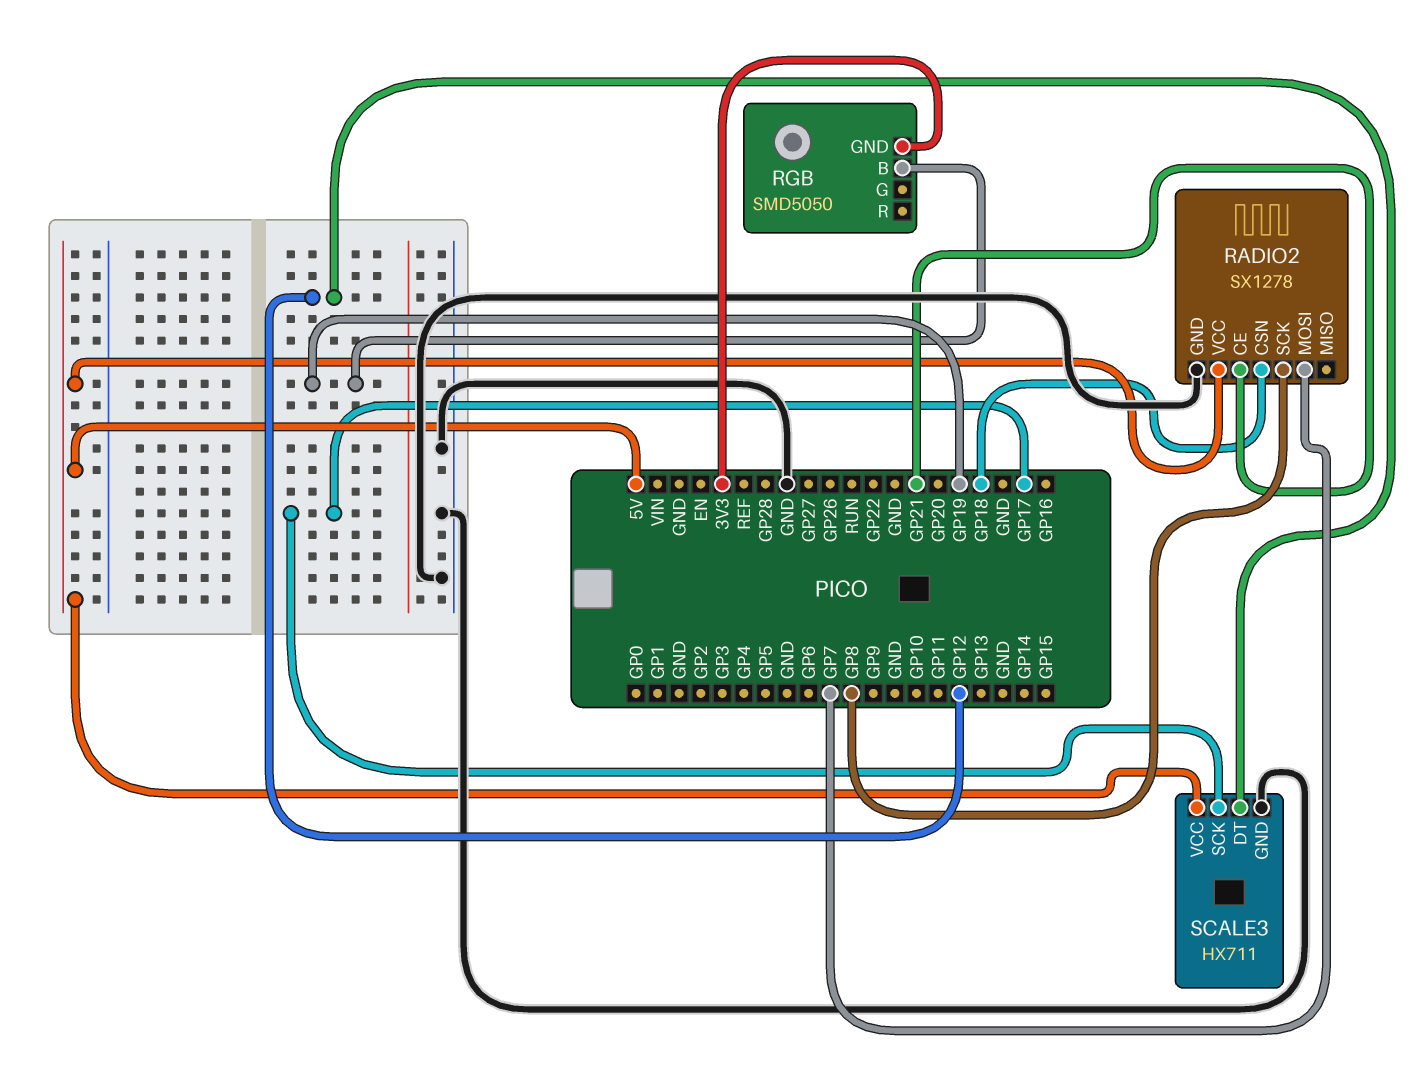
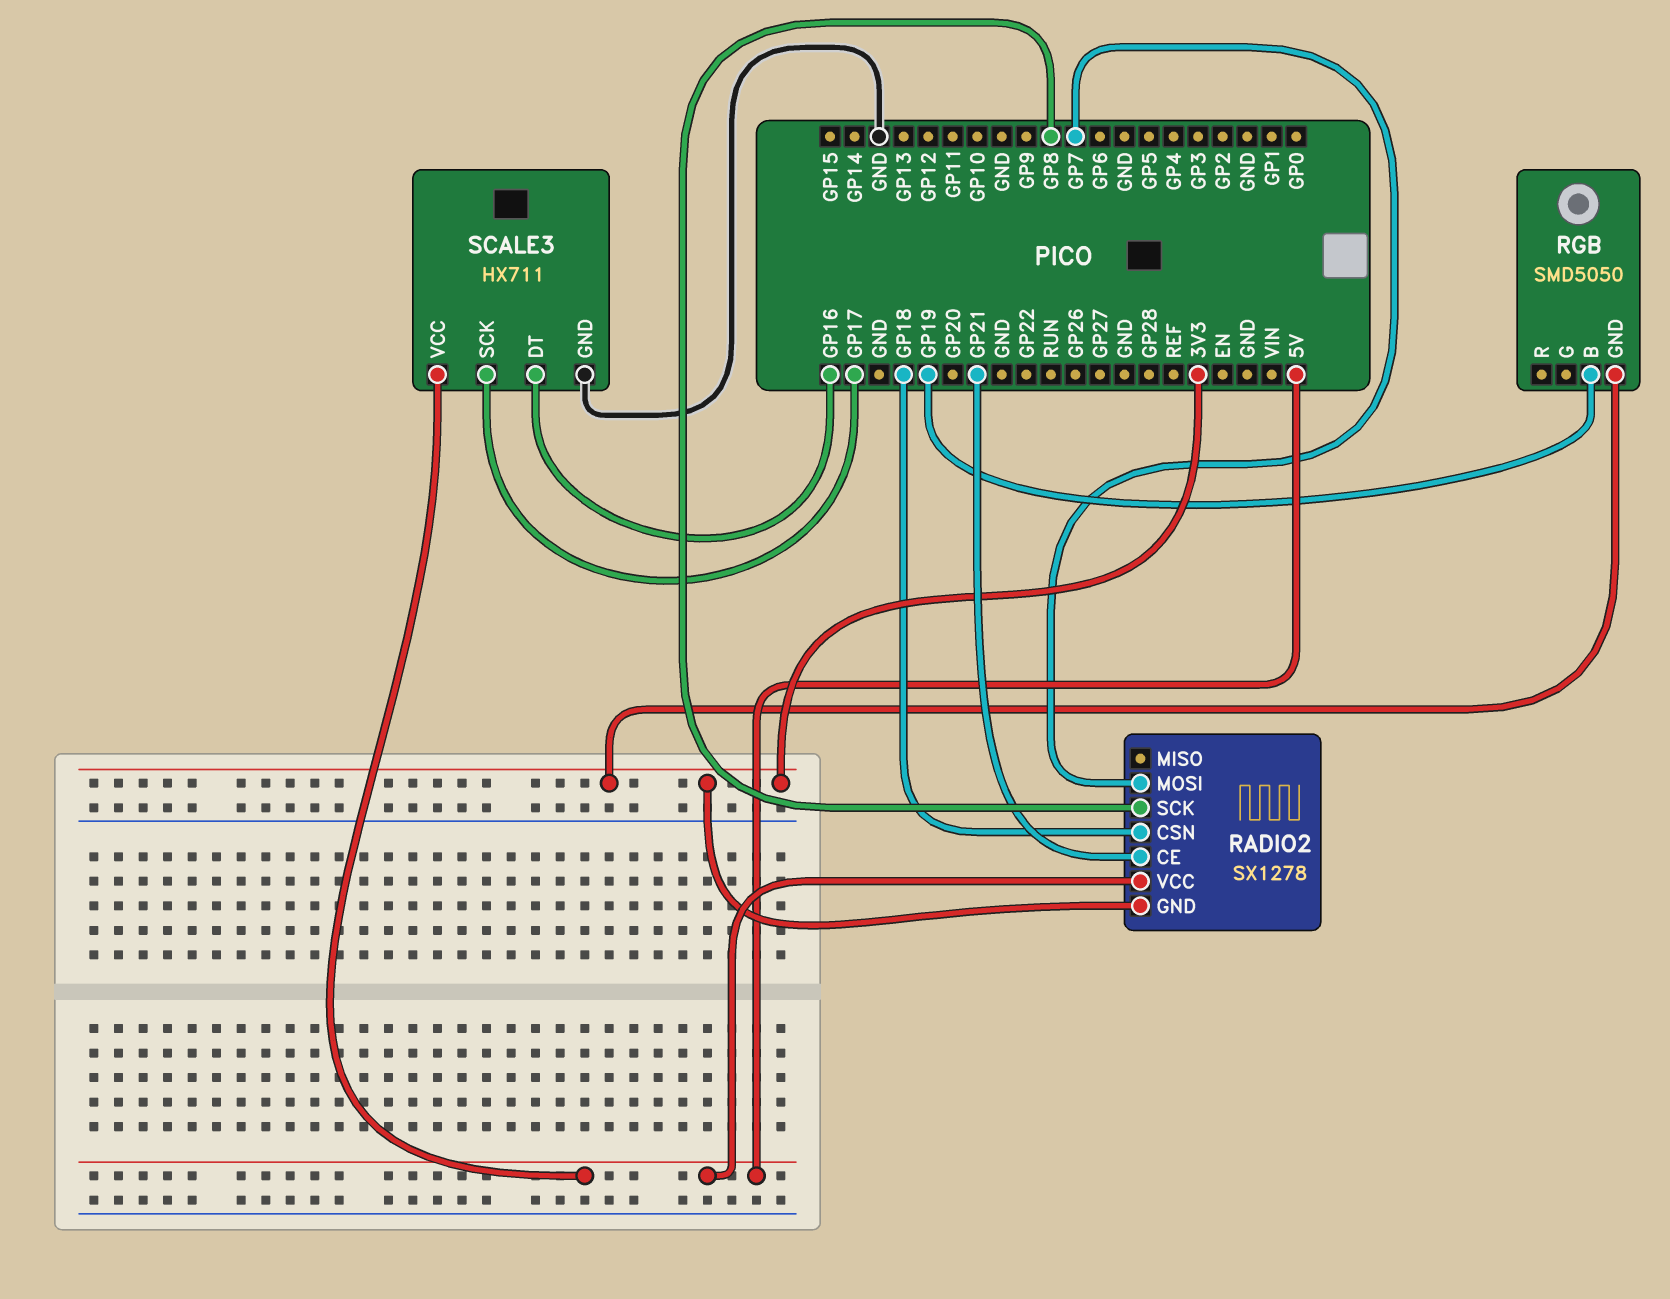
RADIO2 pin GND: GND -> 3V3
SCALE3 pin DT: GP12 -> GP16

